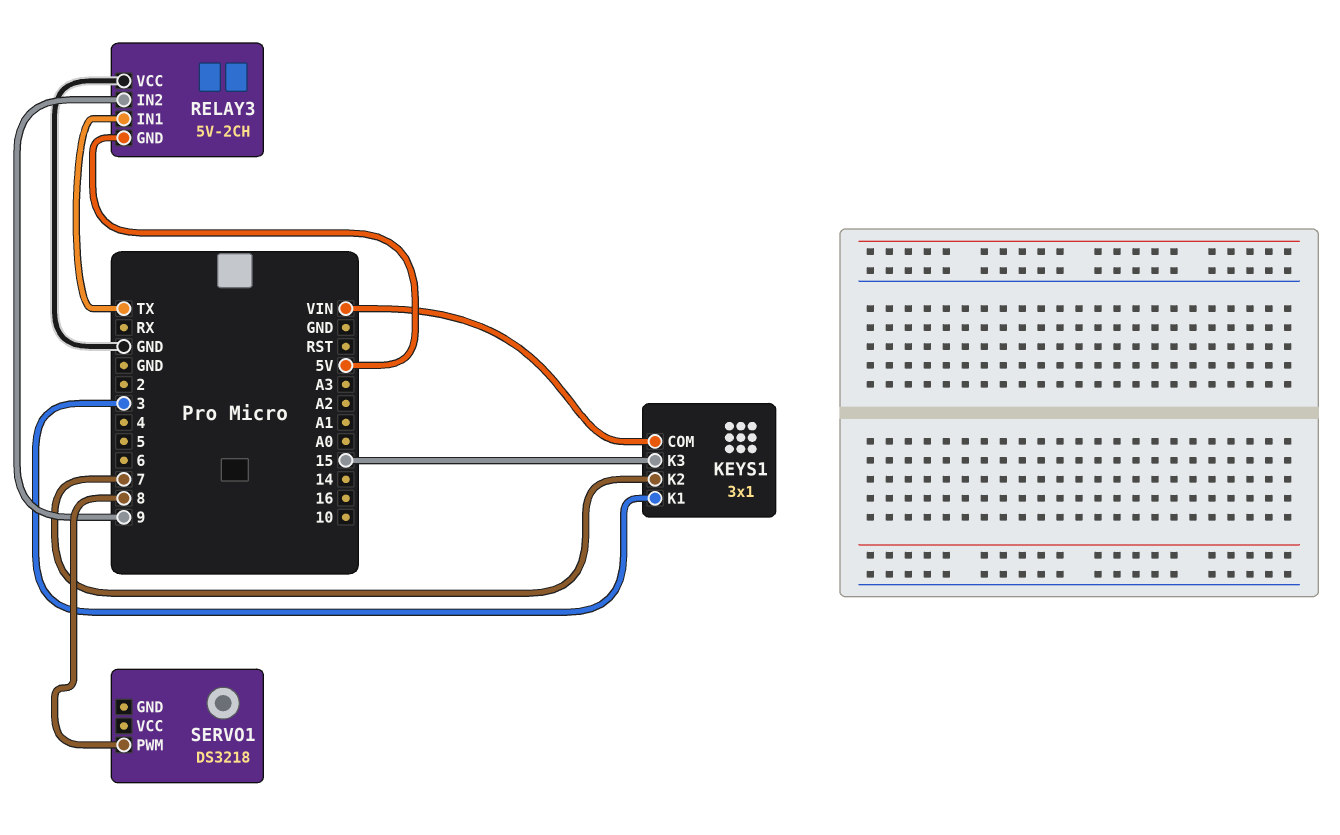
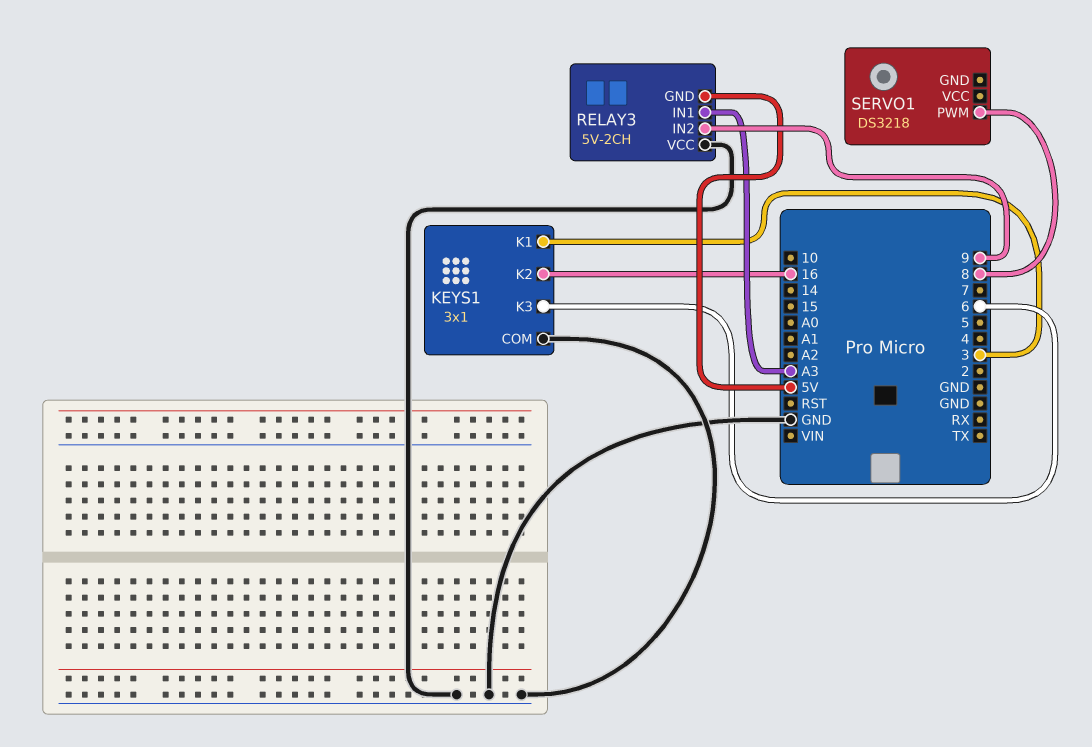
KEYS1 pin COM: VIN -> GND
KEYS1 pin K2: 7 -> 16
KEYS1 pin K3: 15 -> 6
RELAY3 pin IN1: TX -> A3

